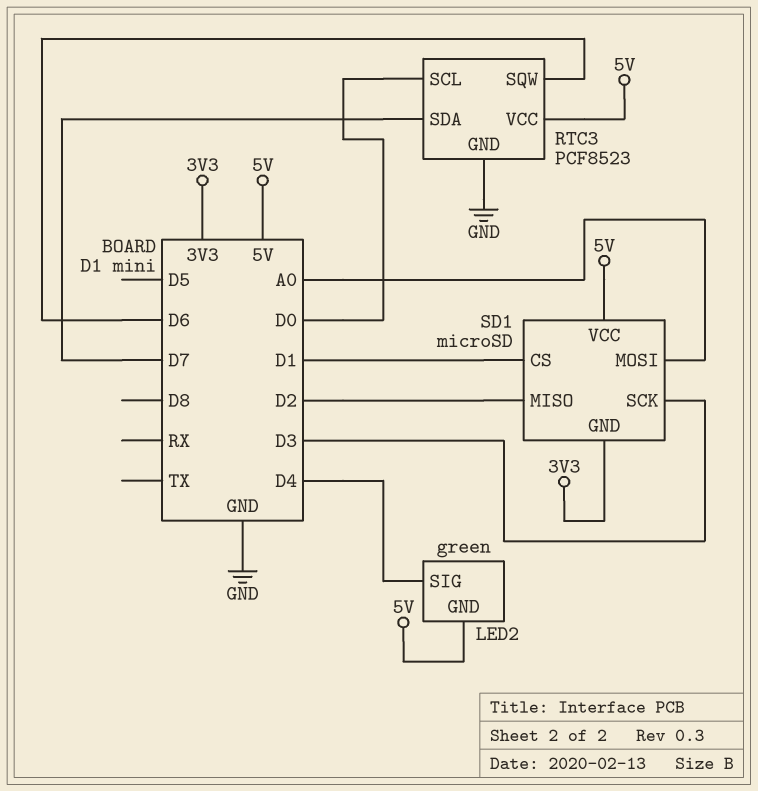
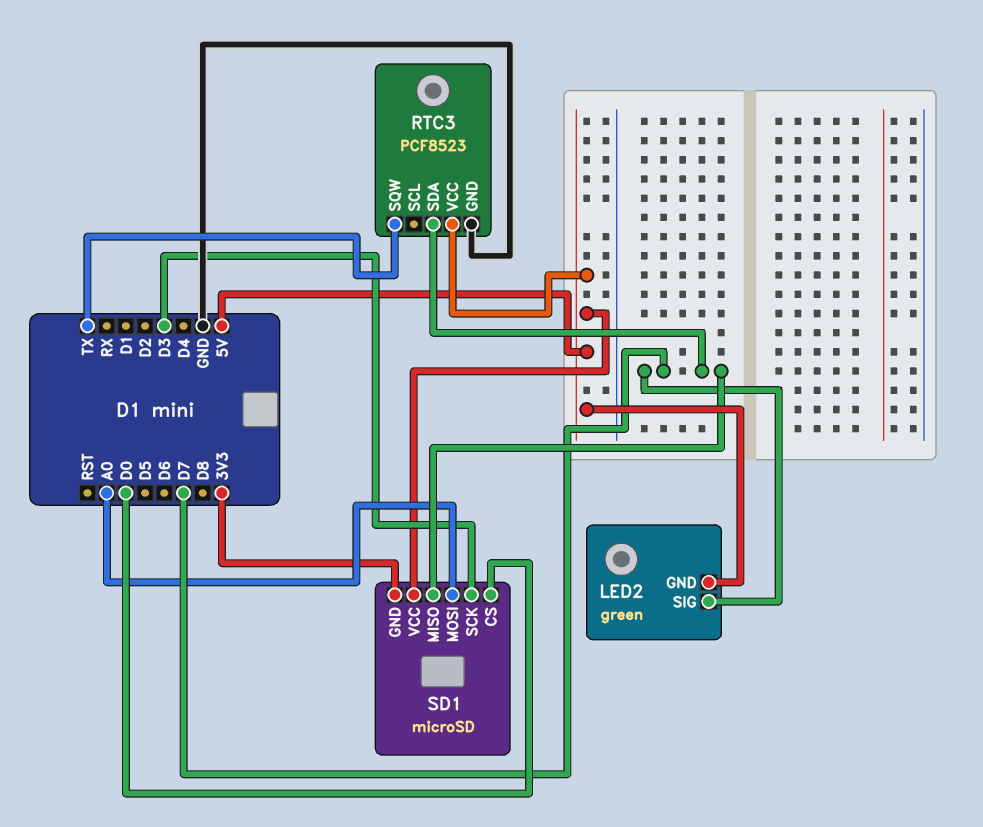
LED2 pin SIG: D4 -> D7
RTC3 pin SCL: D0 -> none
RTC3 pin SQW: D6 -> TX
SD1 pin CS: D1 -> D0
SD1 pin MISO: D2 -> D7

